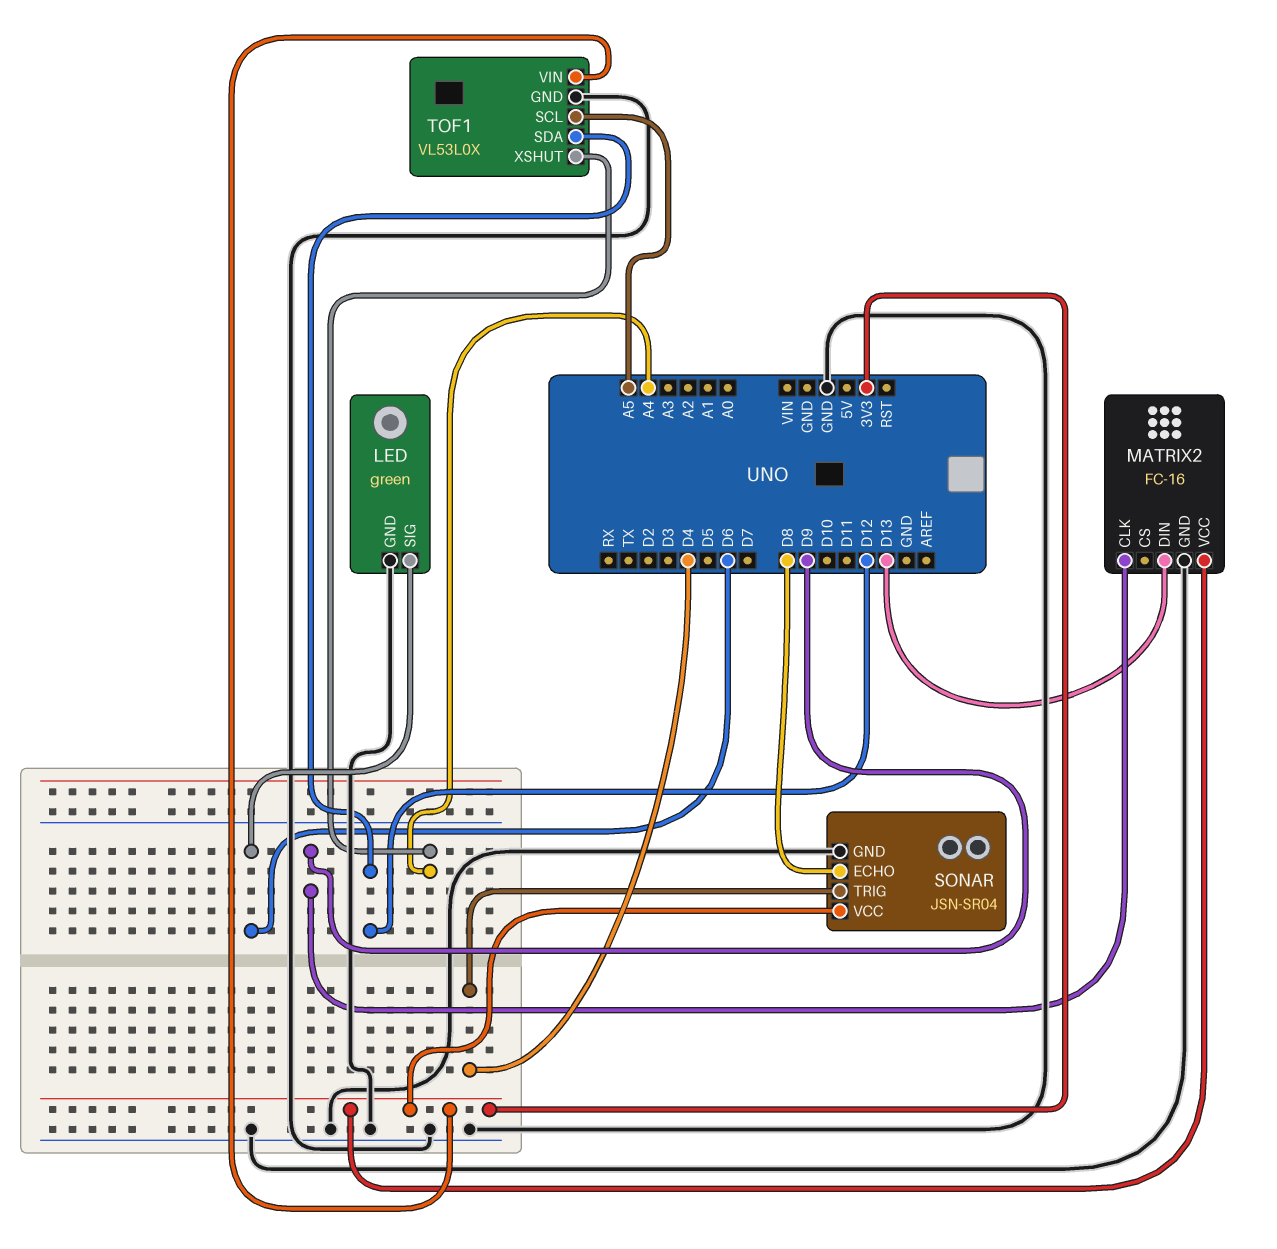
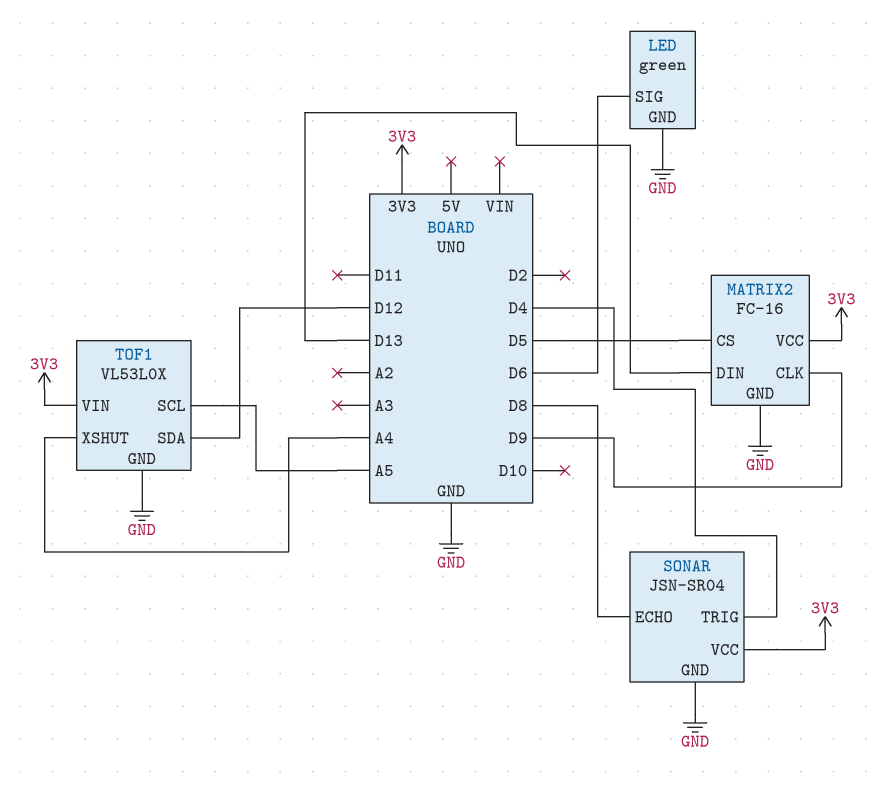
MATRIX2 pin CS: none -> D5

